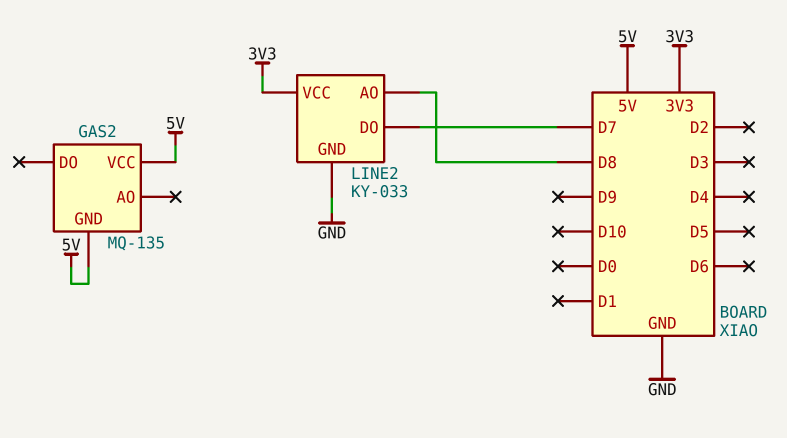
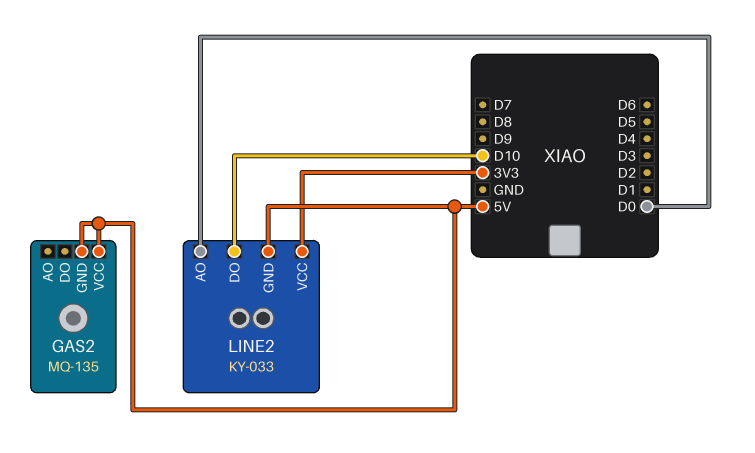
LINE2 pin AO: D8 -> D0
LINE2 pin DO: D7 -> D10
LINE2 pin GND: GND -> 5V

